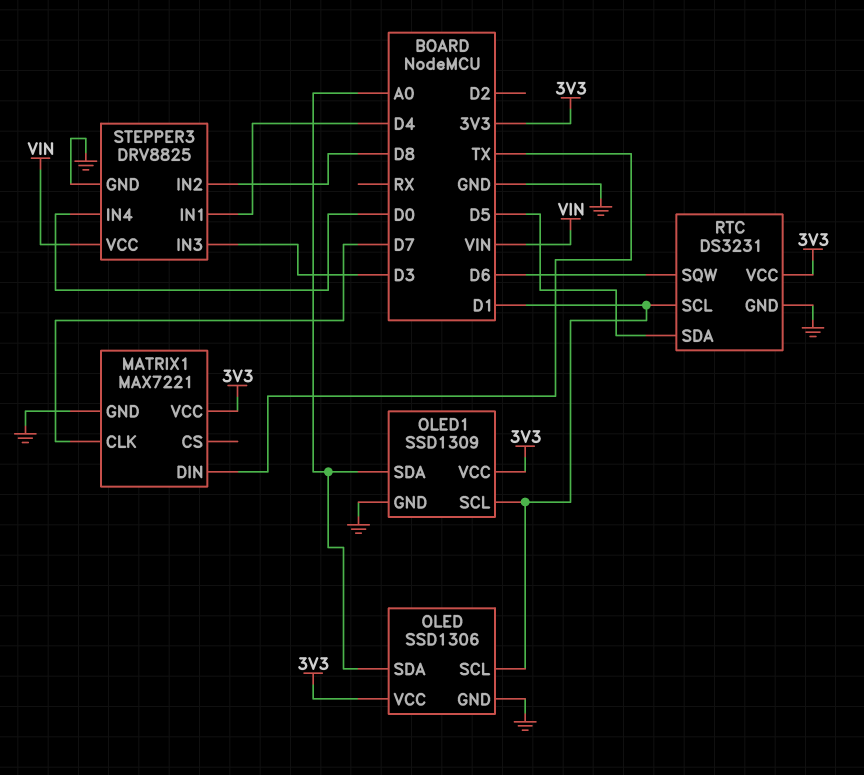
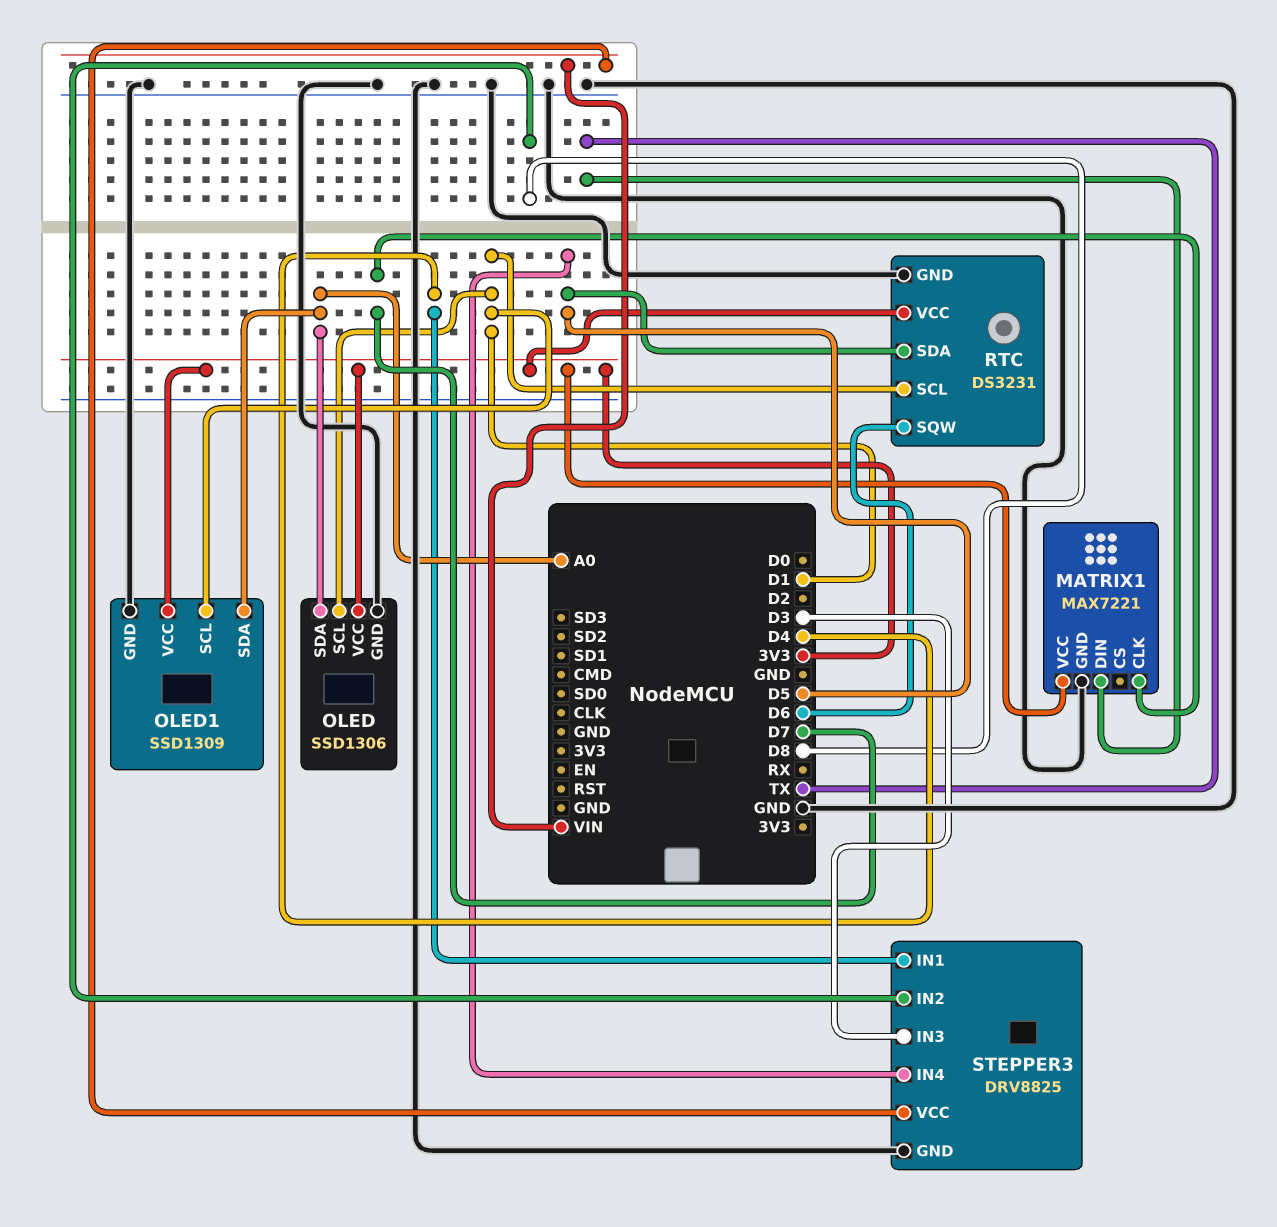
STEPPER3 pin IN4: D0 -> D5

